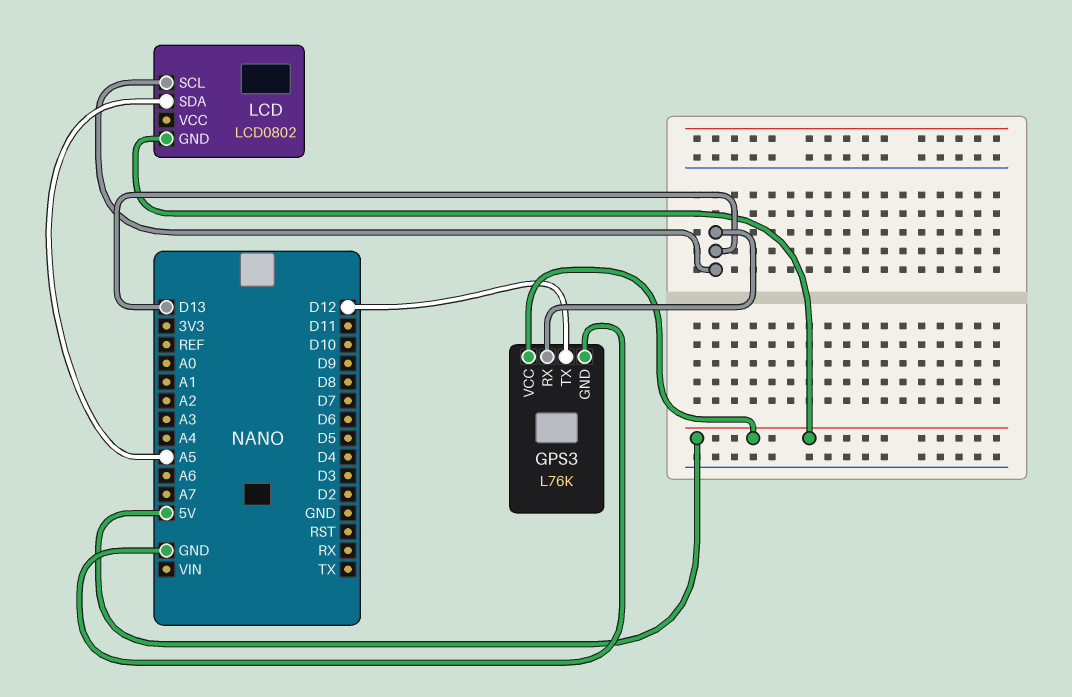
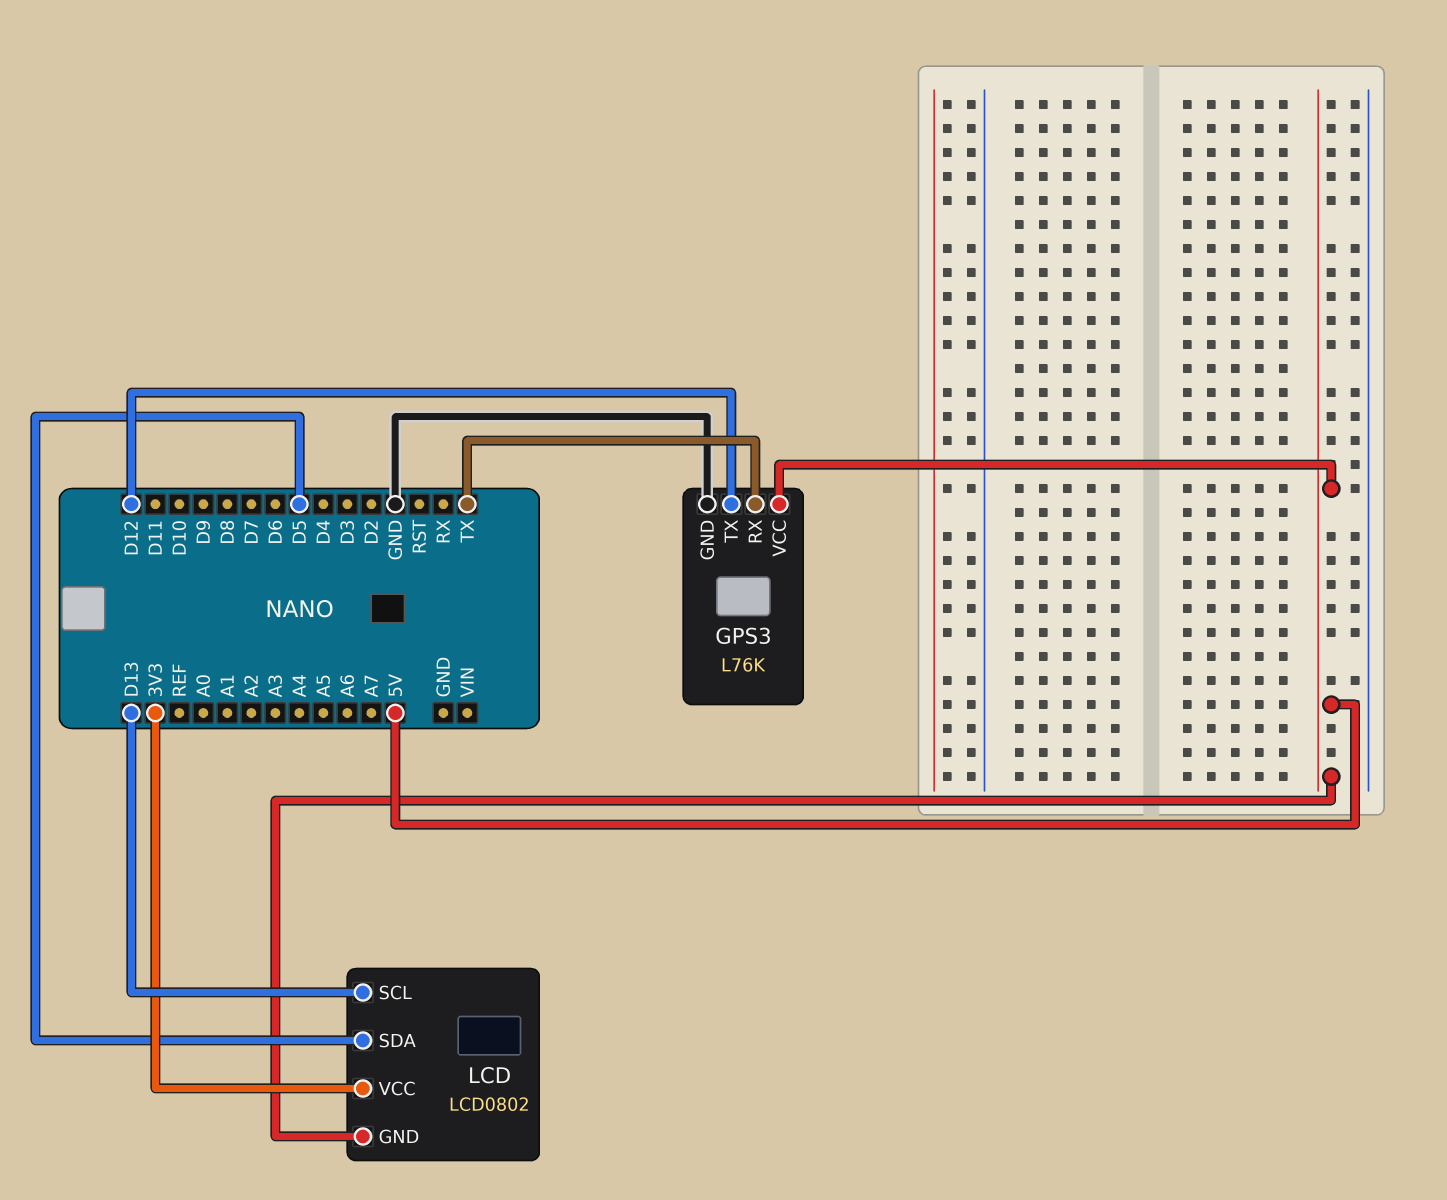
GPS3 pin RX: D13 -> TX
LCD pin SDA: A5 -> D5
LCD pin VCC: none -> 3V3

